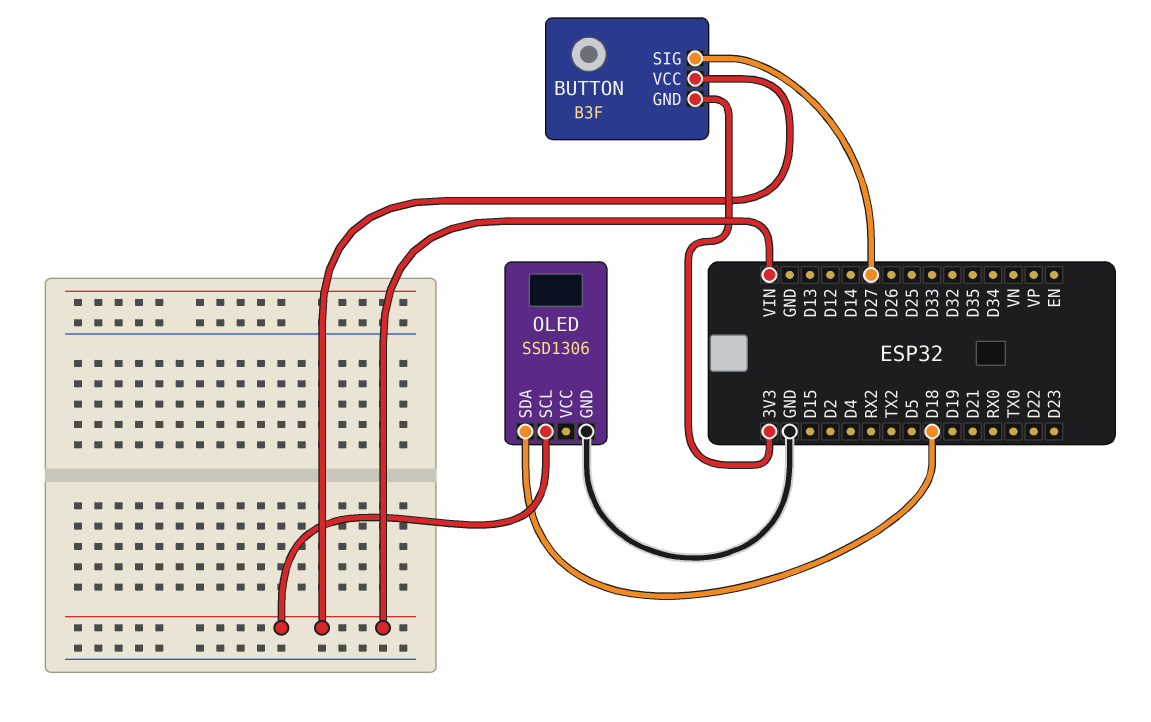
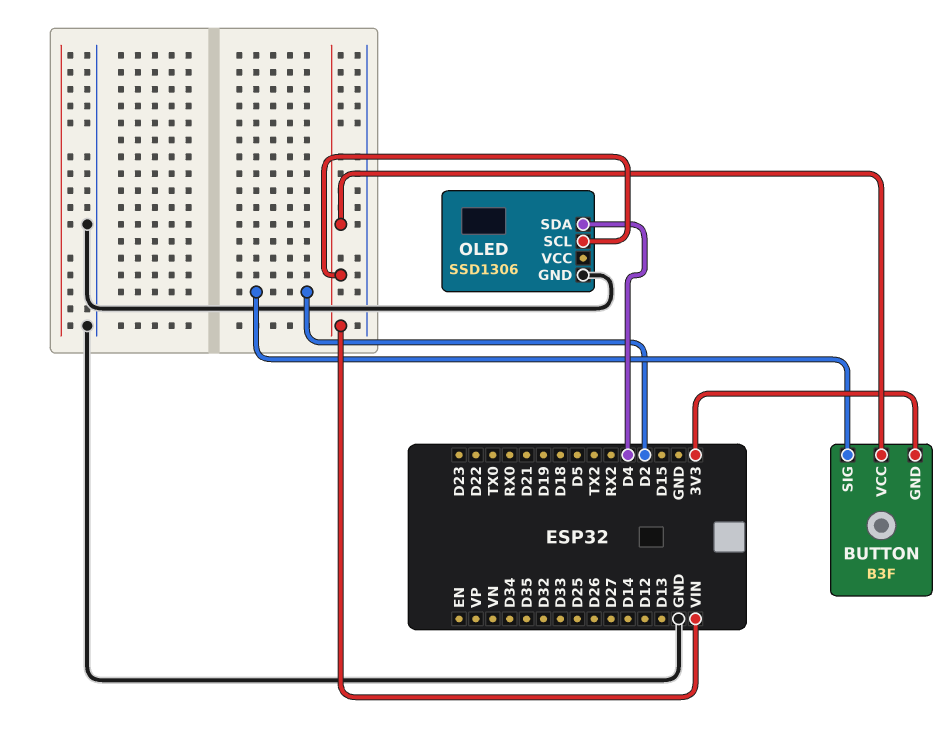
BUTTON pin SIG: D27 -> D2
OLED pin SDA: D18 -> D4

